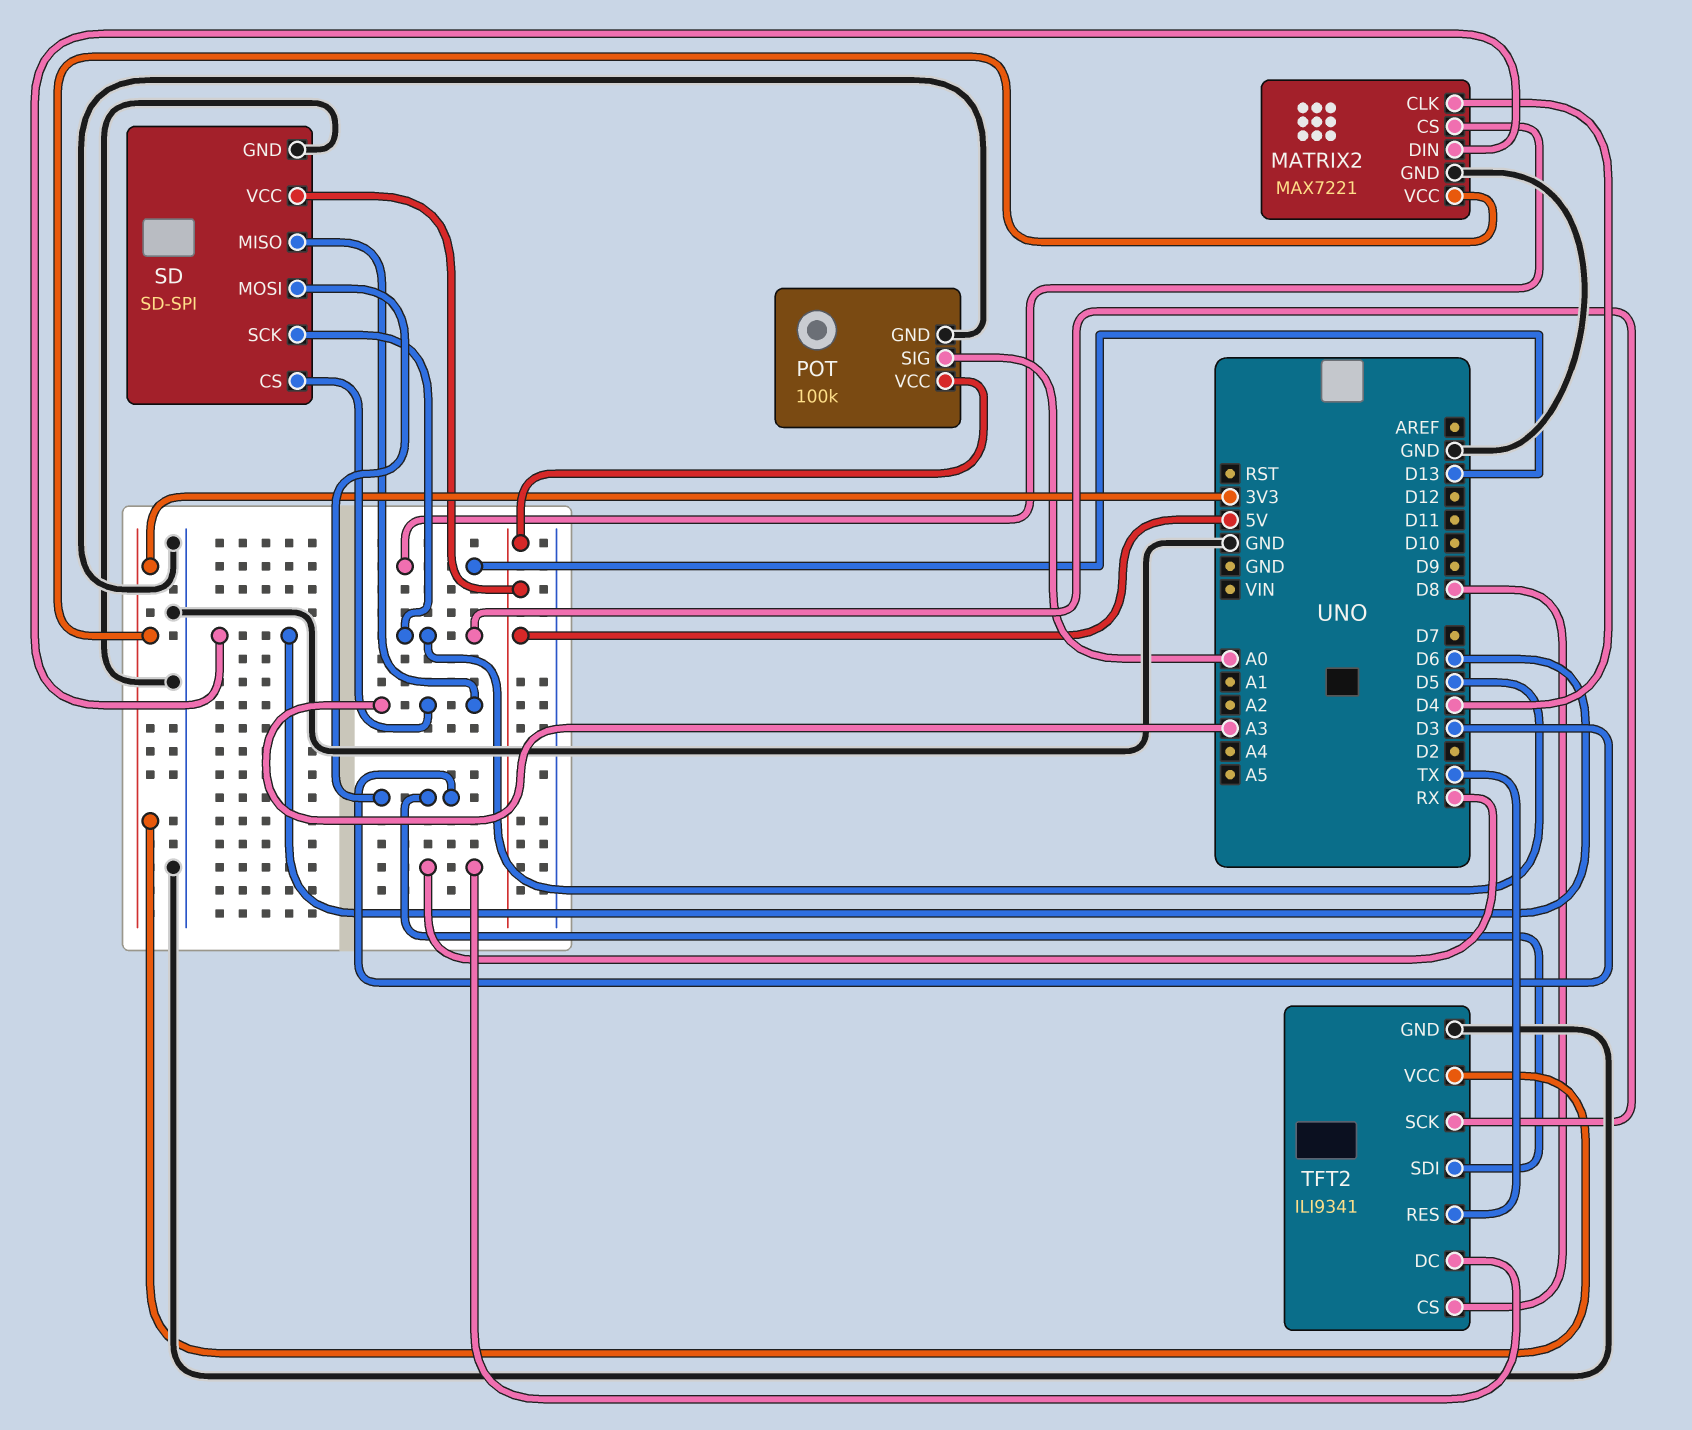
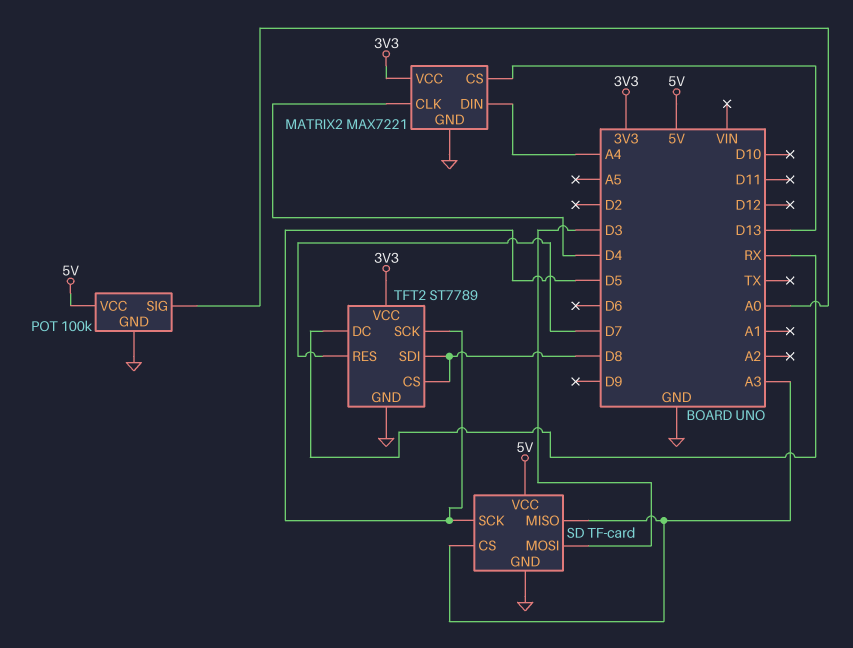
MATRIX2 pin DIN: D6 -> A4
SD: SD-SPI -> TF-card
TFT2: ILI9341 -> ST7789
TFT2 pin RES: TX -> D7
TFT2 pin SDI: D3 -> D8

